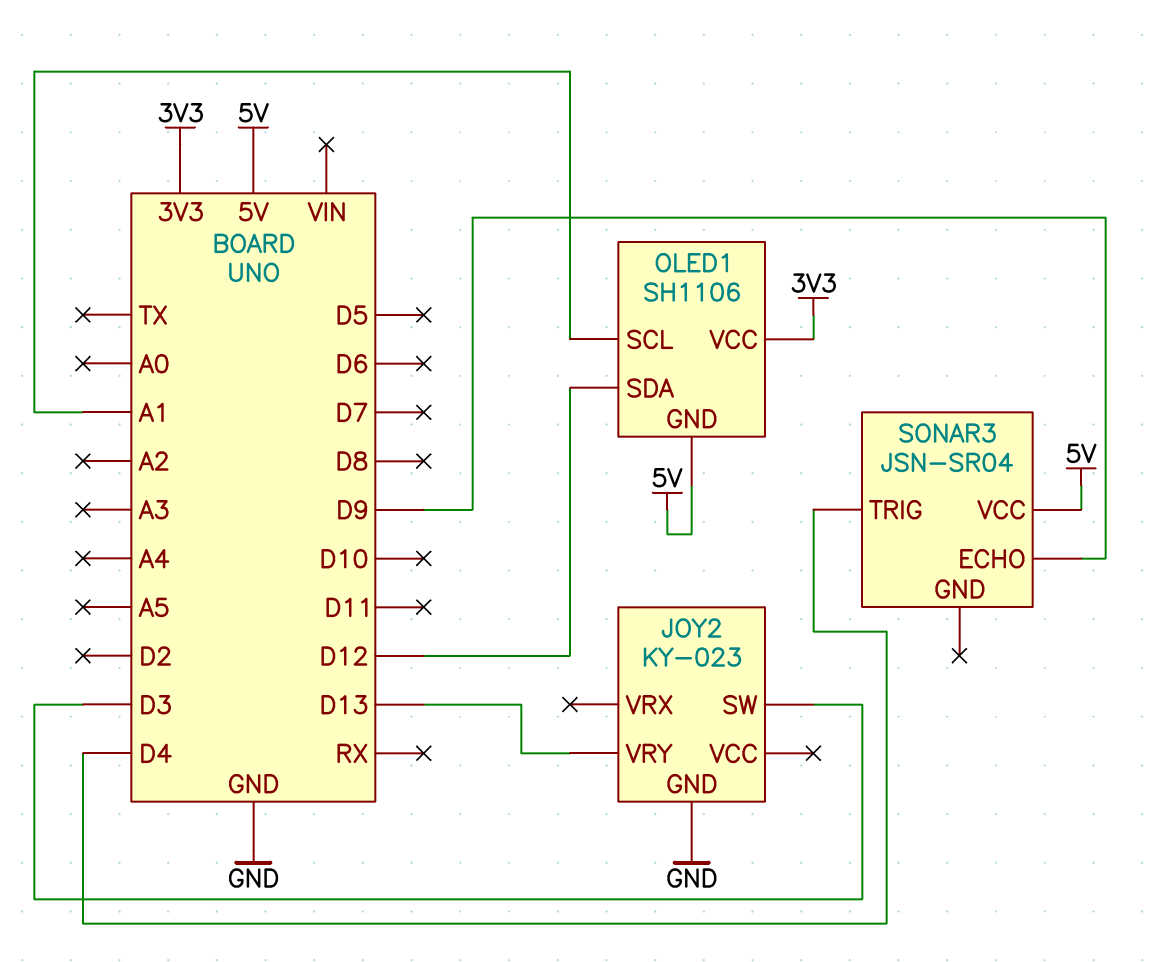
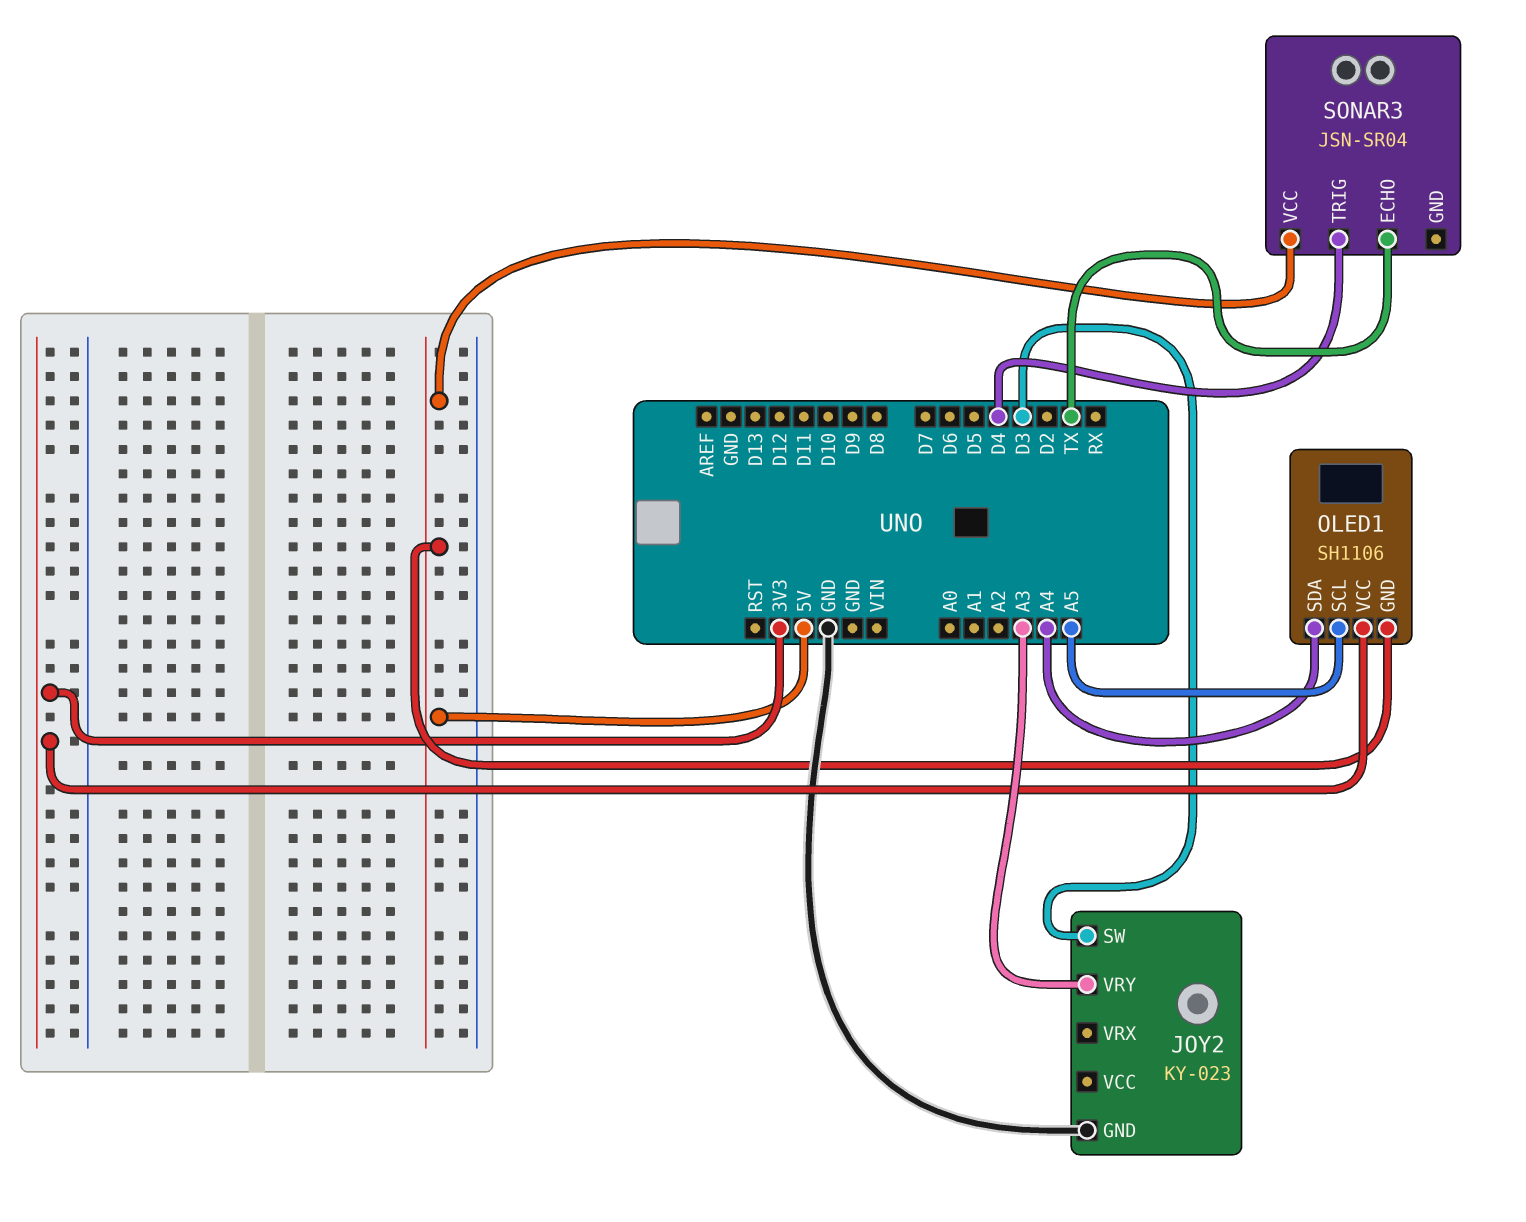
JOY2 pin VRY: D13 -> A3
OLED1 pin SCL: A1 -> A5
OLED1 pin SDA: D12 -> A4
SONAR3 pin ECHO: D9 -> TX

